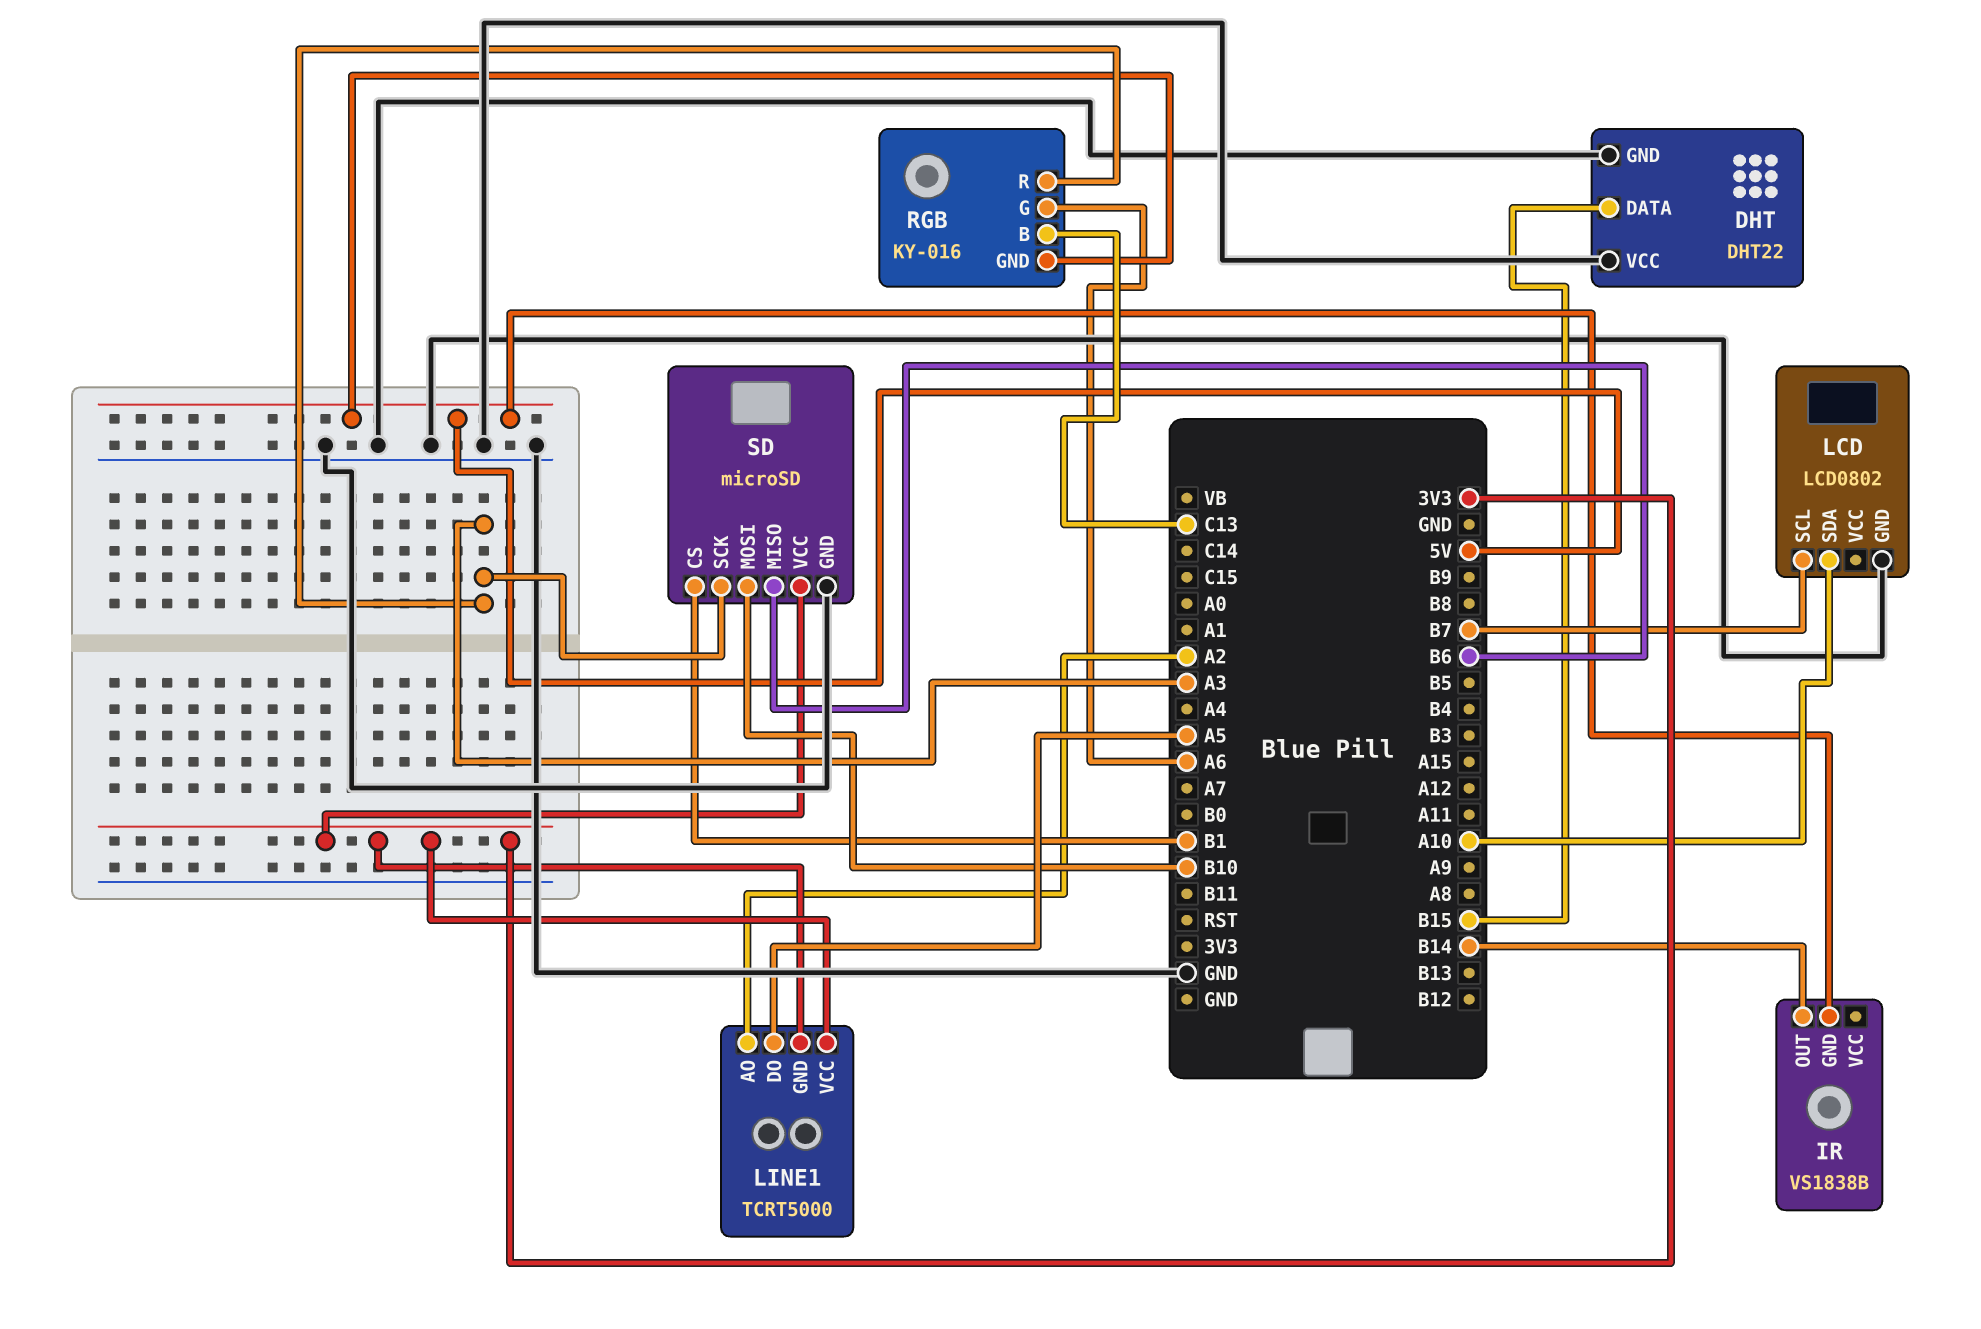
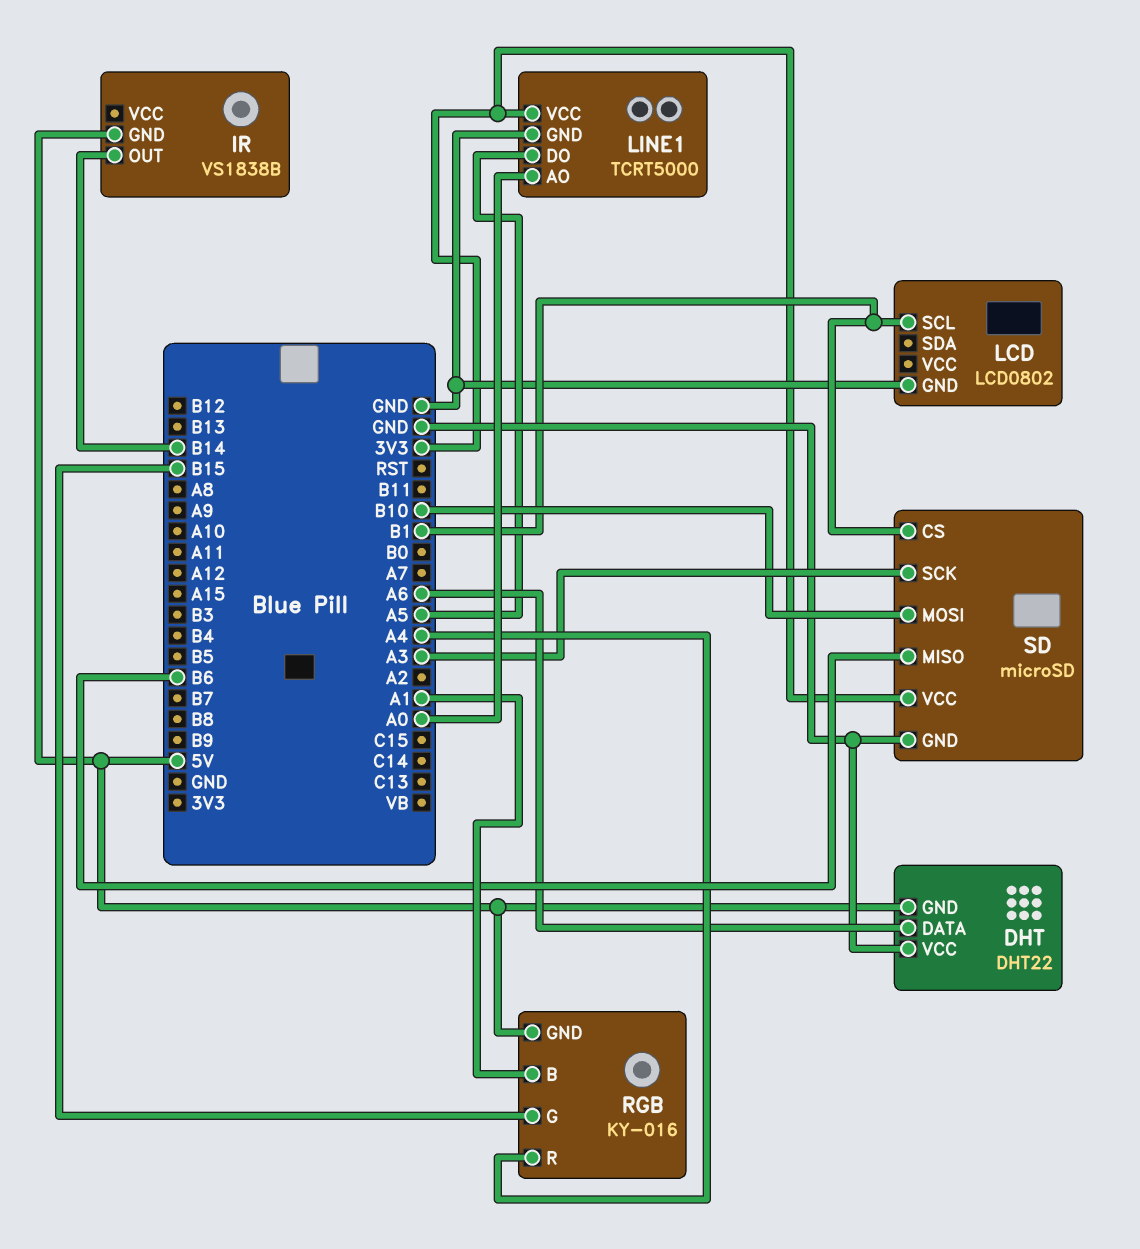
DHT pin DATA: B15 -> A6
DHT pin GND: GND -> 5V
LCD pin SCL: B7 -> B1
LCD pin SDA: A10 -> none
LINE1 pin AO: A2 -> A0
LINE1 pin GND: 3V3 -> GND
RGB pin B: C13 -> A1
RGB pin G: A6 -> B15
RGB pin R: A3 -> A4

